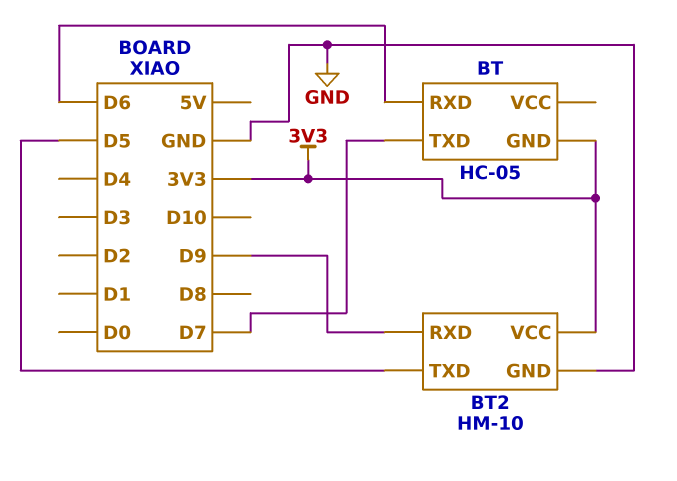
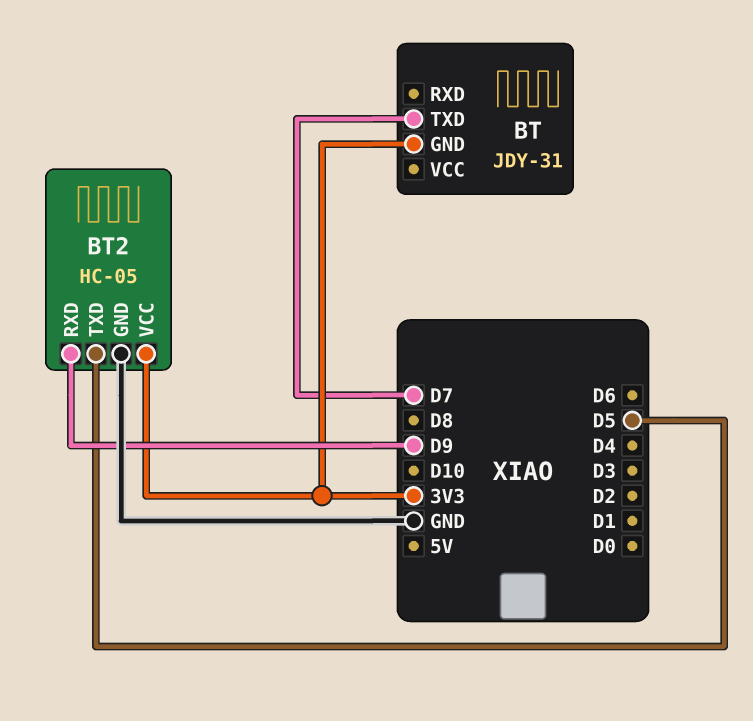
BT: HC-05 -> JDY-31
BT pin RXD: D6 -> none
BT2: HM-10 -> HC-05

